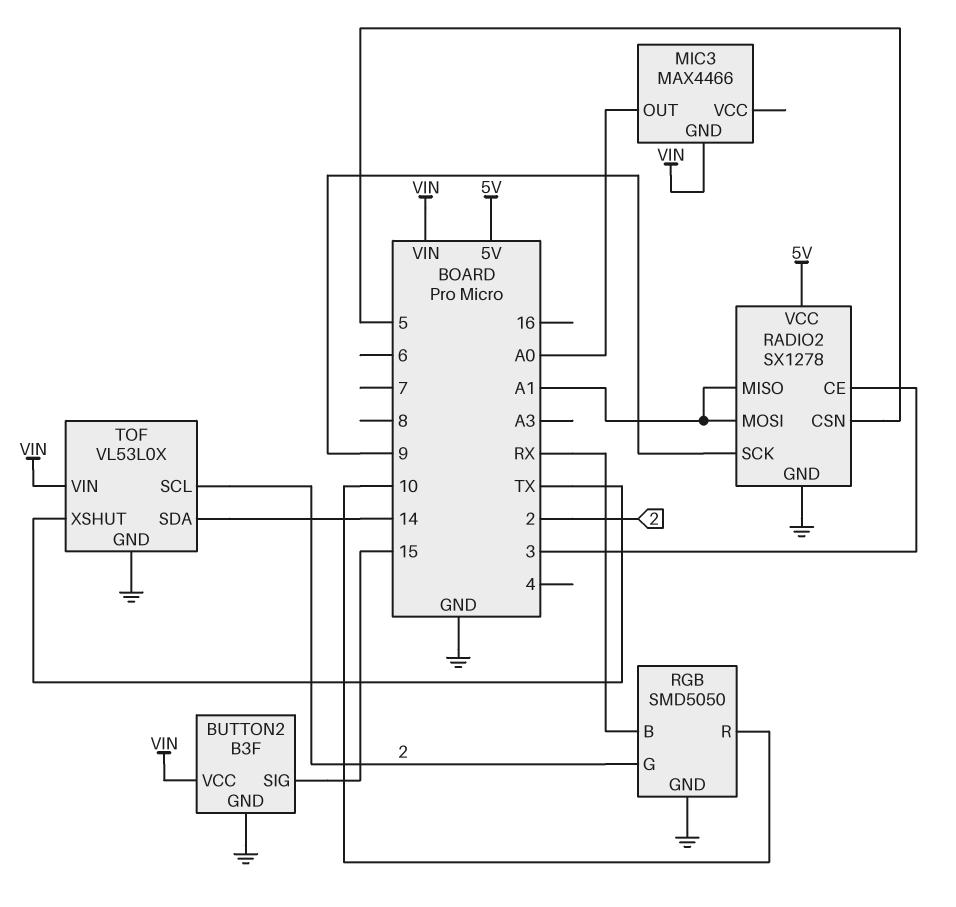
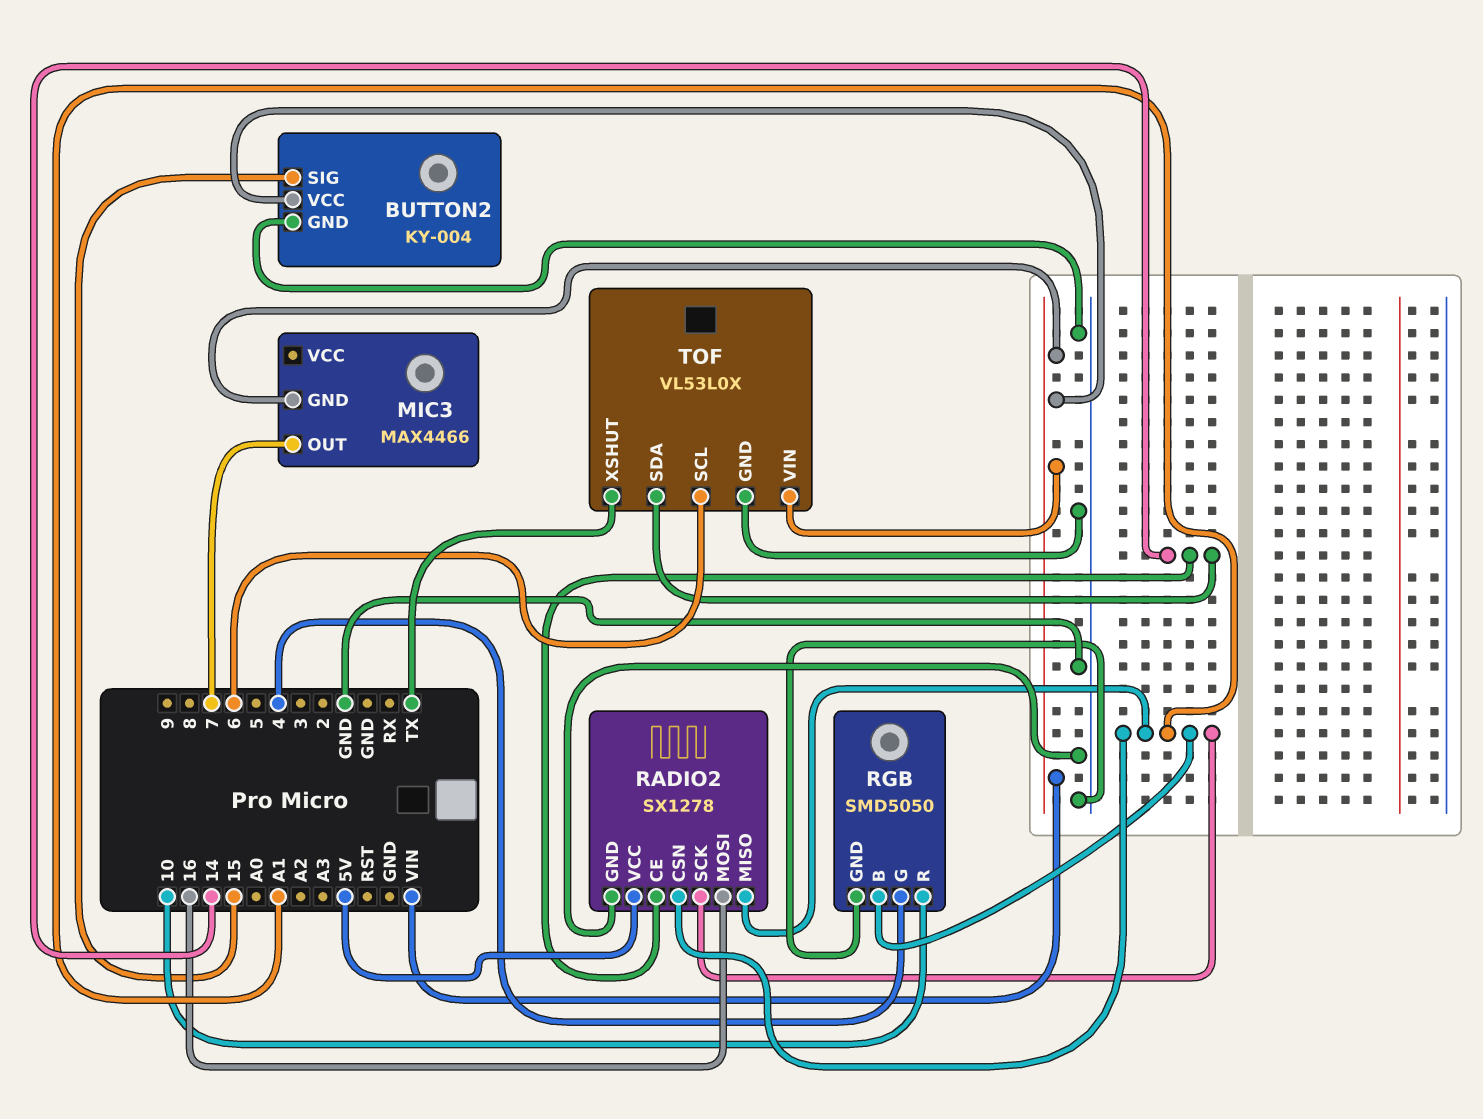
BUTTON2: B3F -> KY-004
MIC3 pin OUT: A0 -> 7
RADIO2 pin CE: 3 -> 14
RADIO2 pin CSN: 5 -> A1
RADIO2 pin MOSI: A1 -> 16
RADIO2 pin SCK: 9 -> A1
RGB pin B: RX -> A1
RGB pin G: 2 -> 4
TOF pin SCL: 2 -> 6

